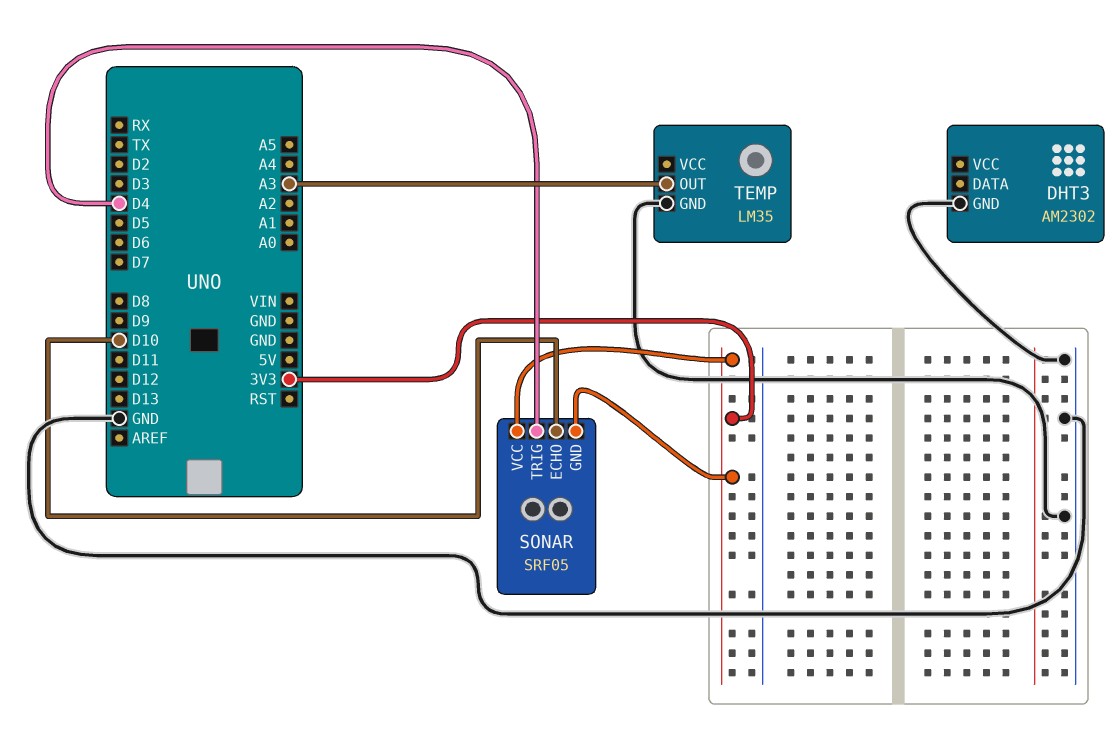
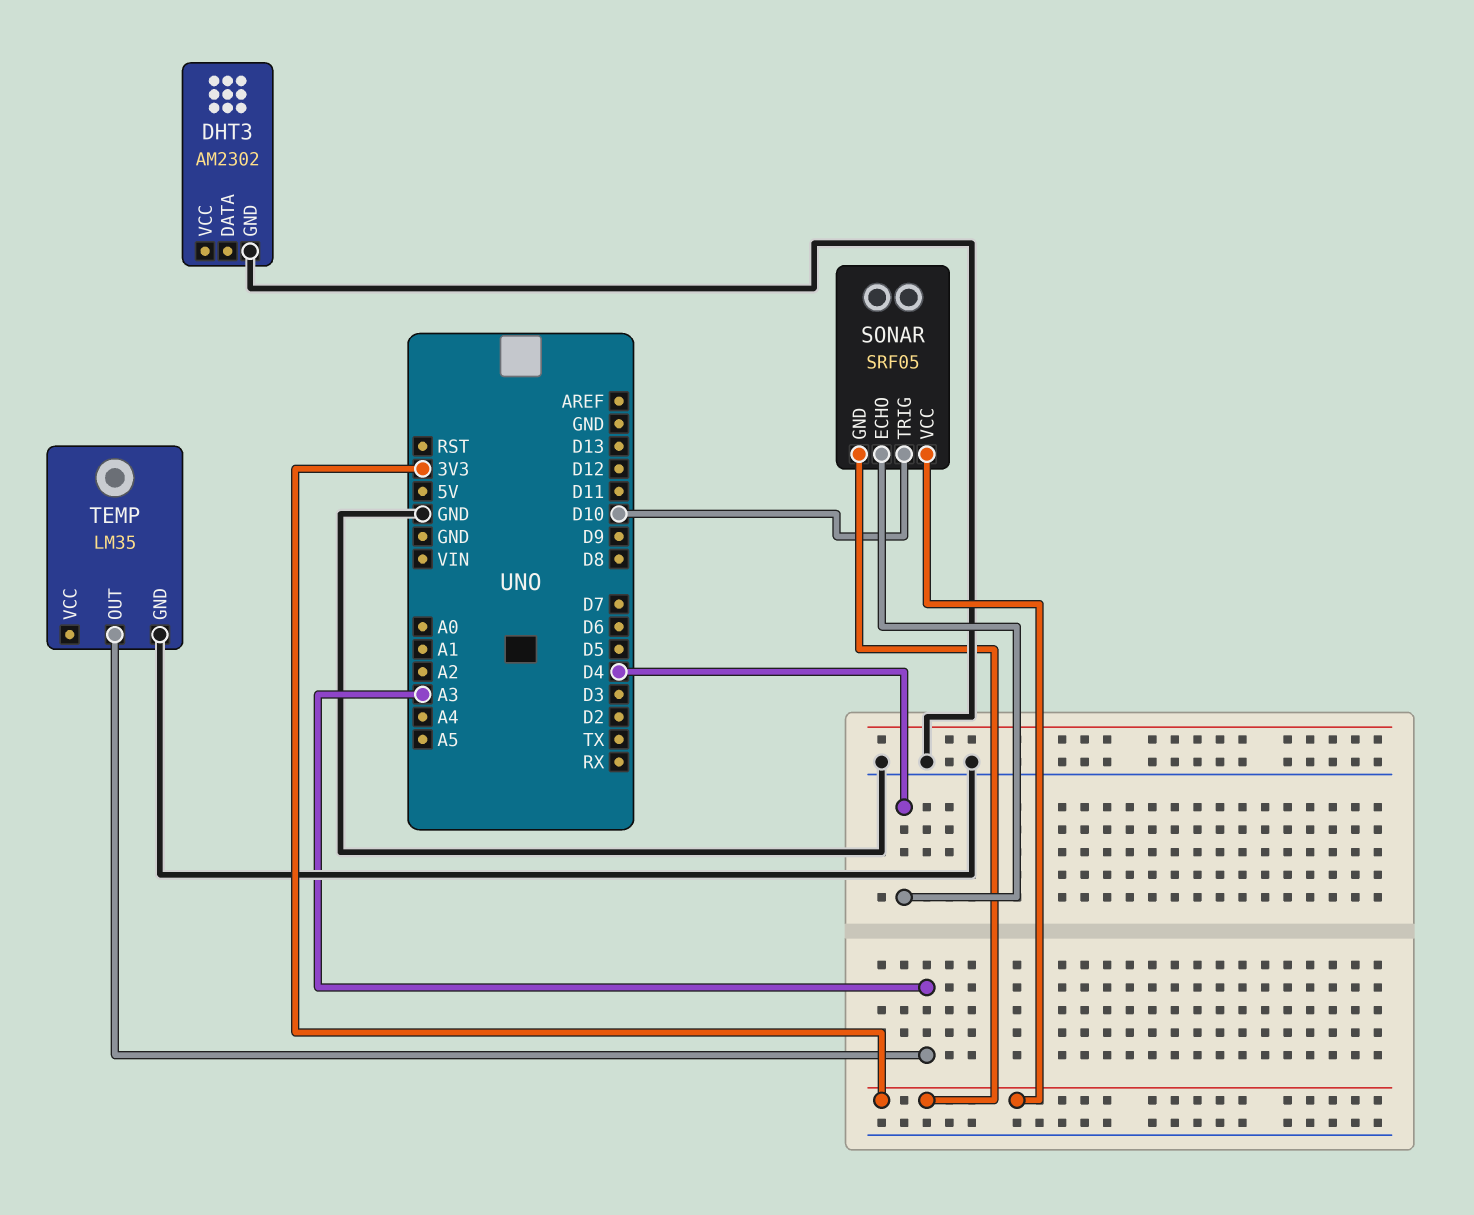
SONAR pin ECHO: D10 -> D4
SONAR pin TRIG: D4 -> D10

